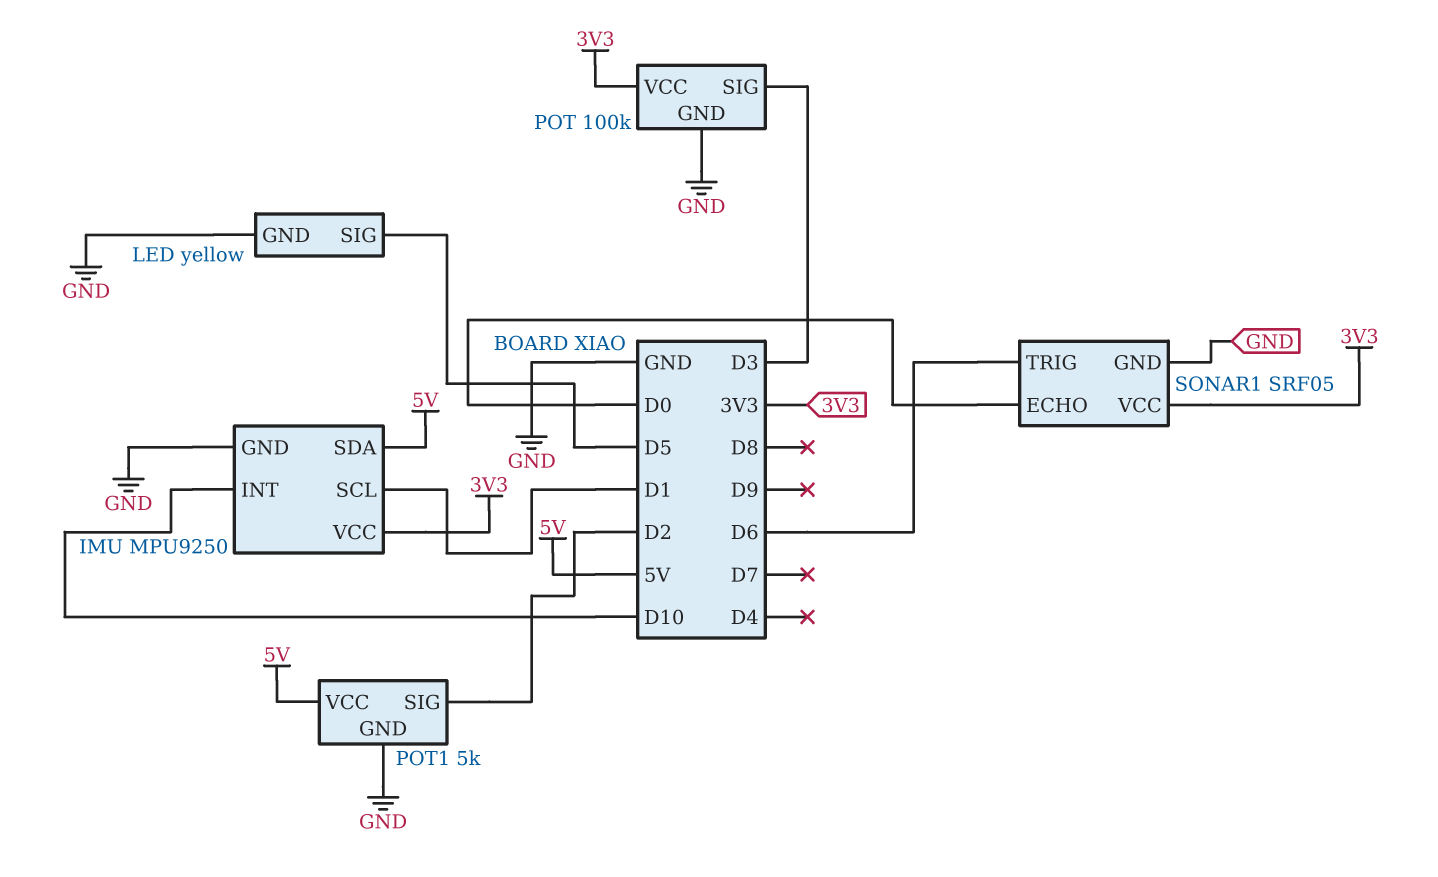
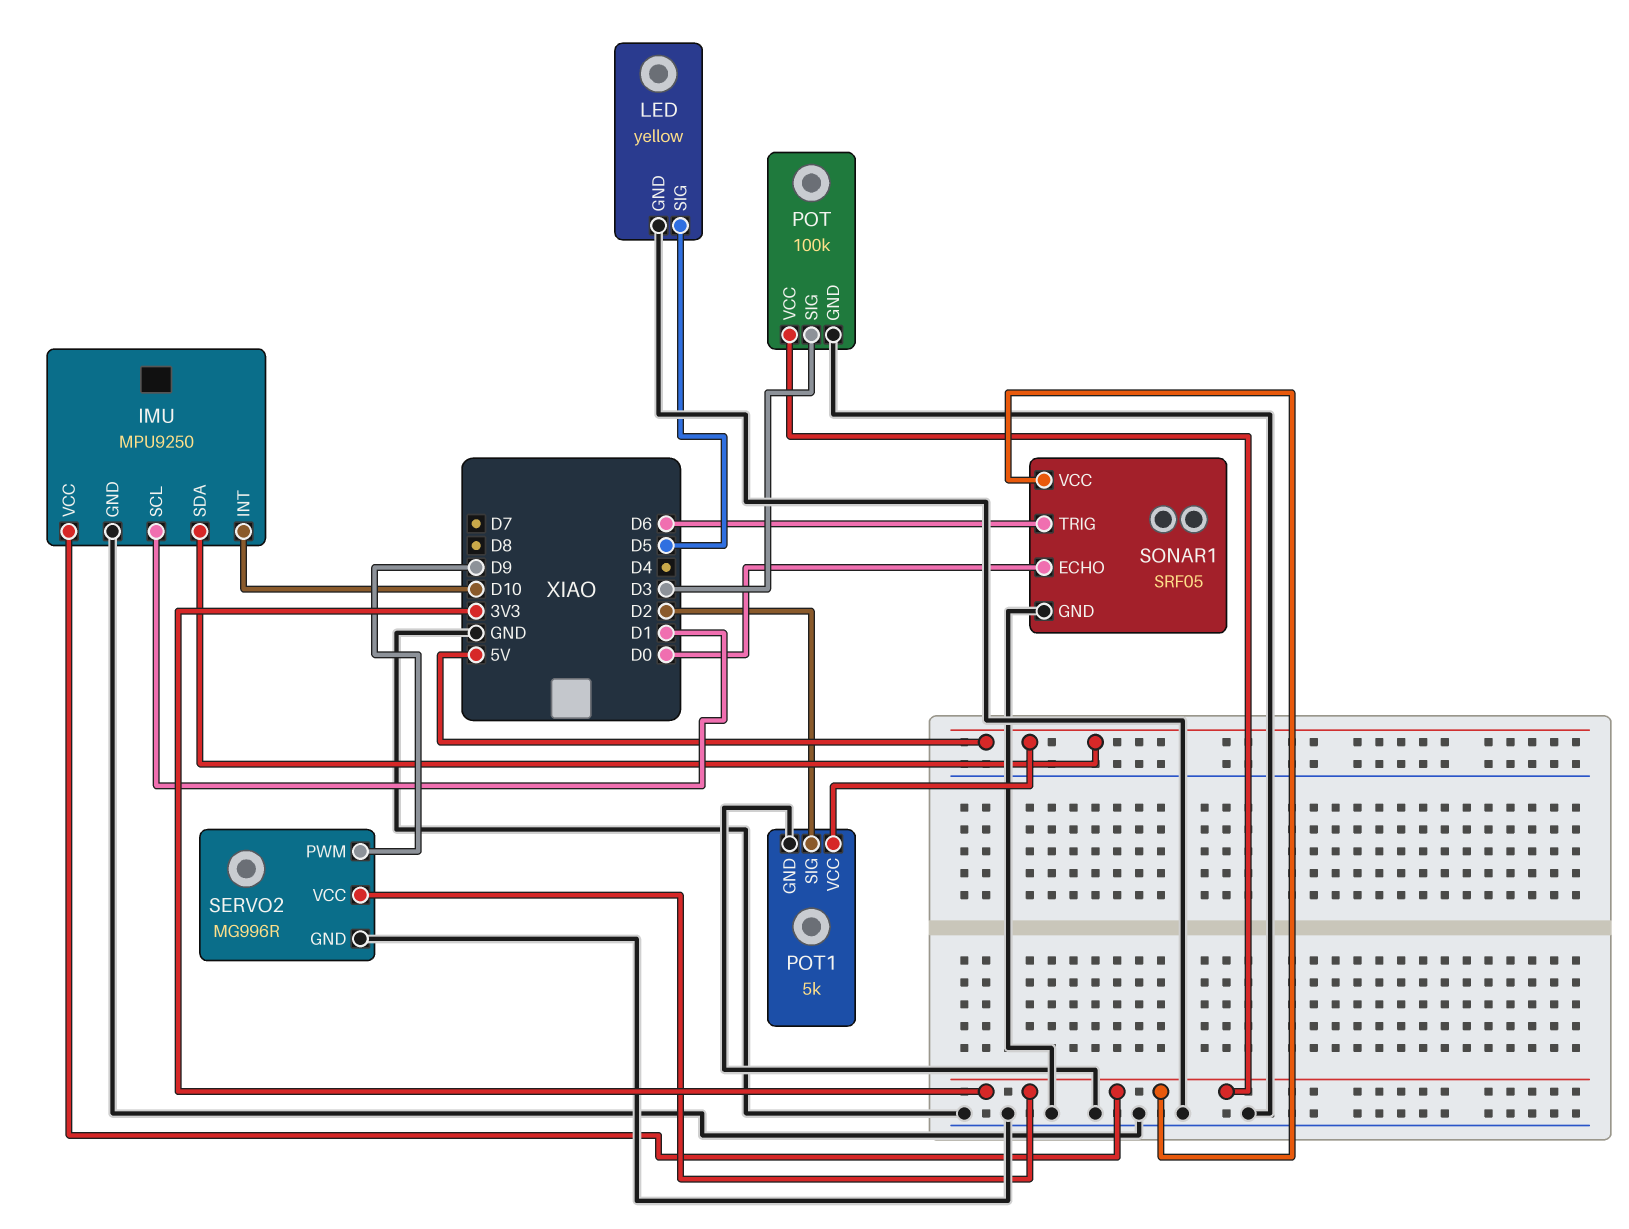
SERVO2: none -> MG996R
SERVO2 pin GND: none -> GND
SERVO2 pin PWM: none -> D9
SERVO2 pin VCC: none -> 3V3

